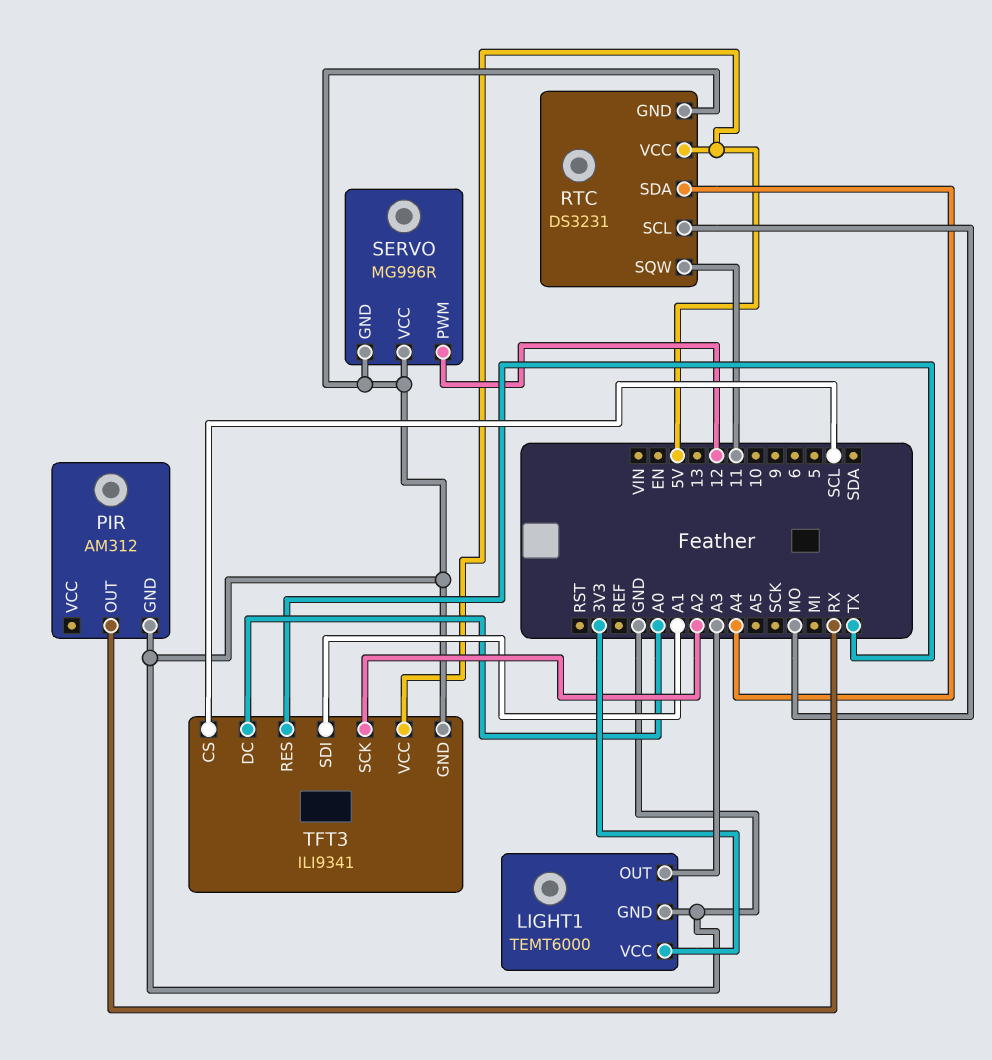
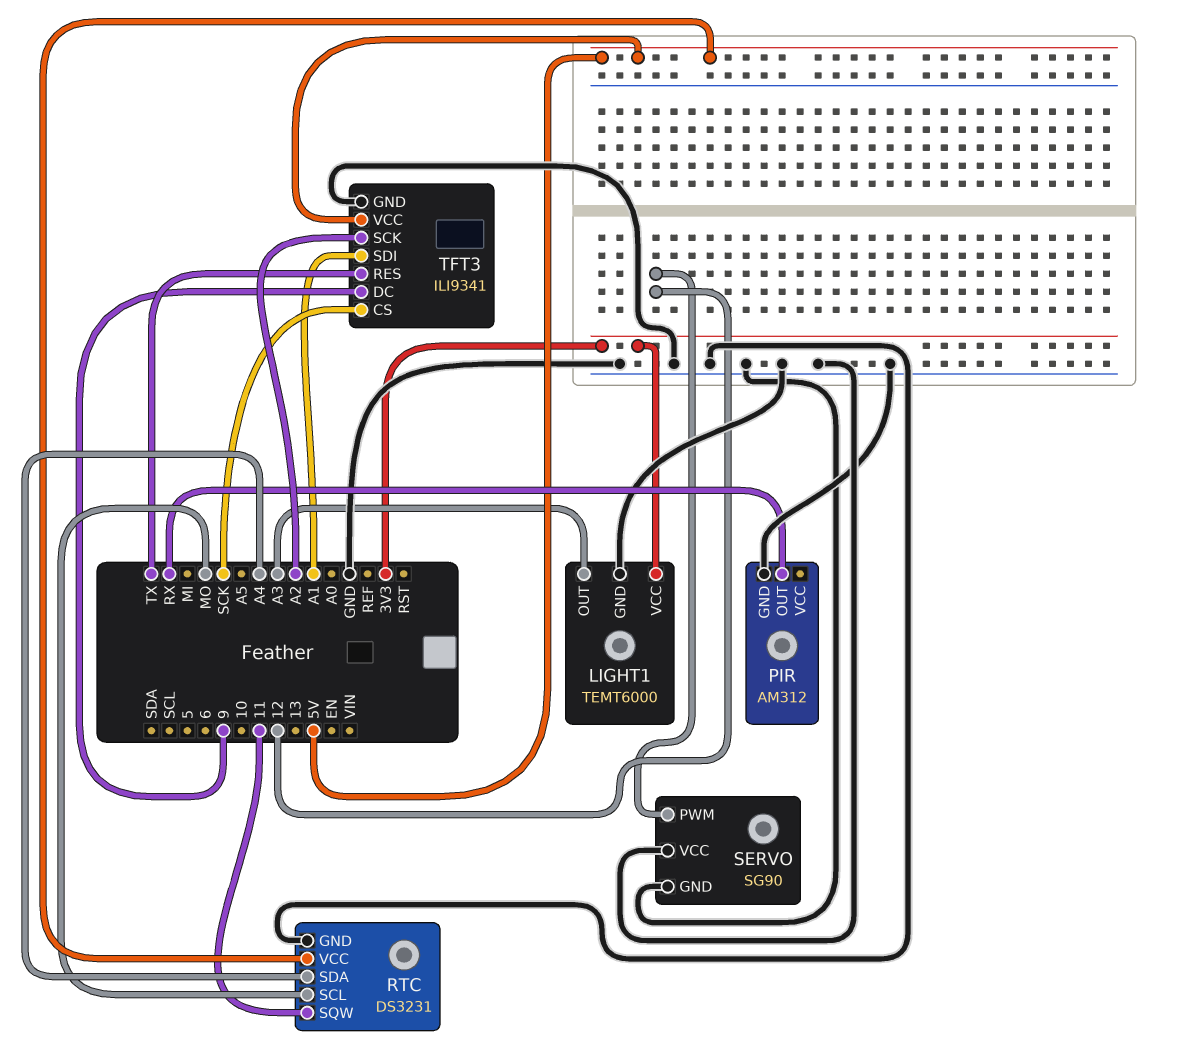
SERVO: MG996R -> SG90
TFT3 pin CS: SCL -> SCK
TFT3 pin DC: A0 -> 9

